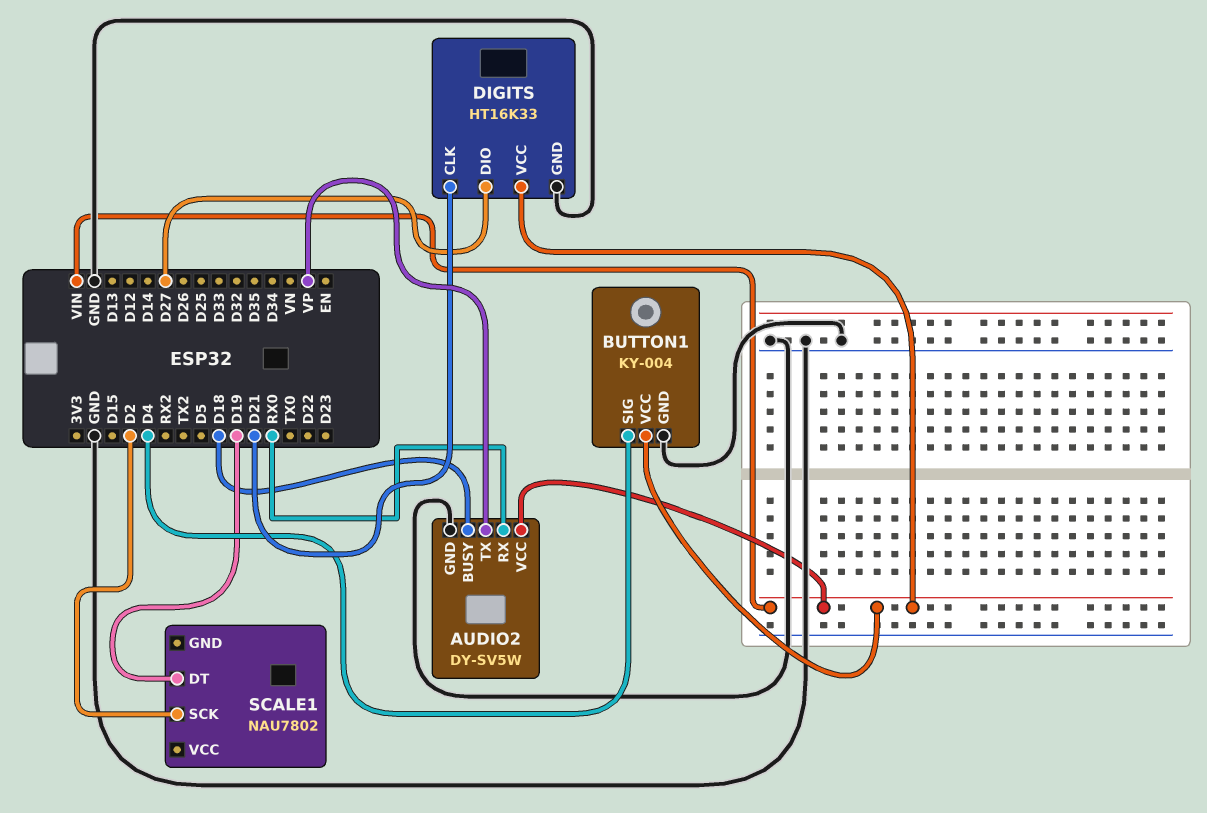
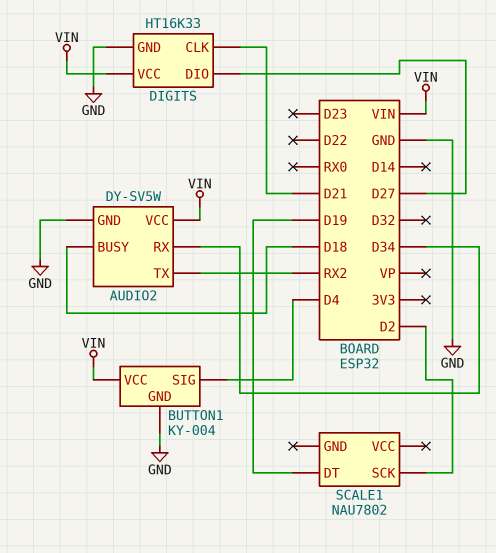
AUDIO2 pin RX: RX0 -> D34
AUDIO2 pin TX: VP -> RX2

